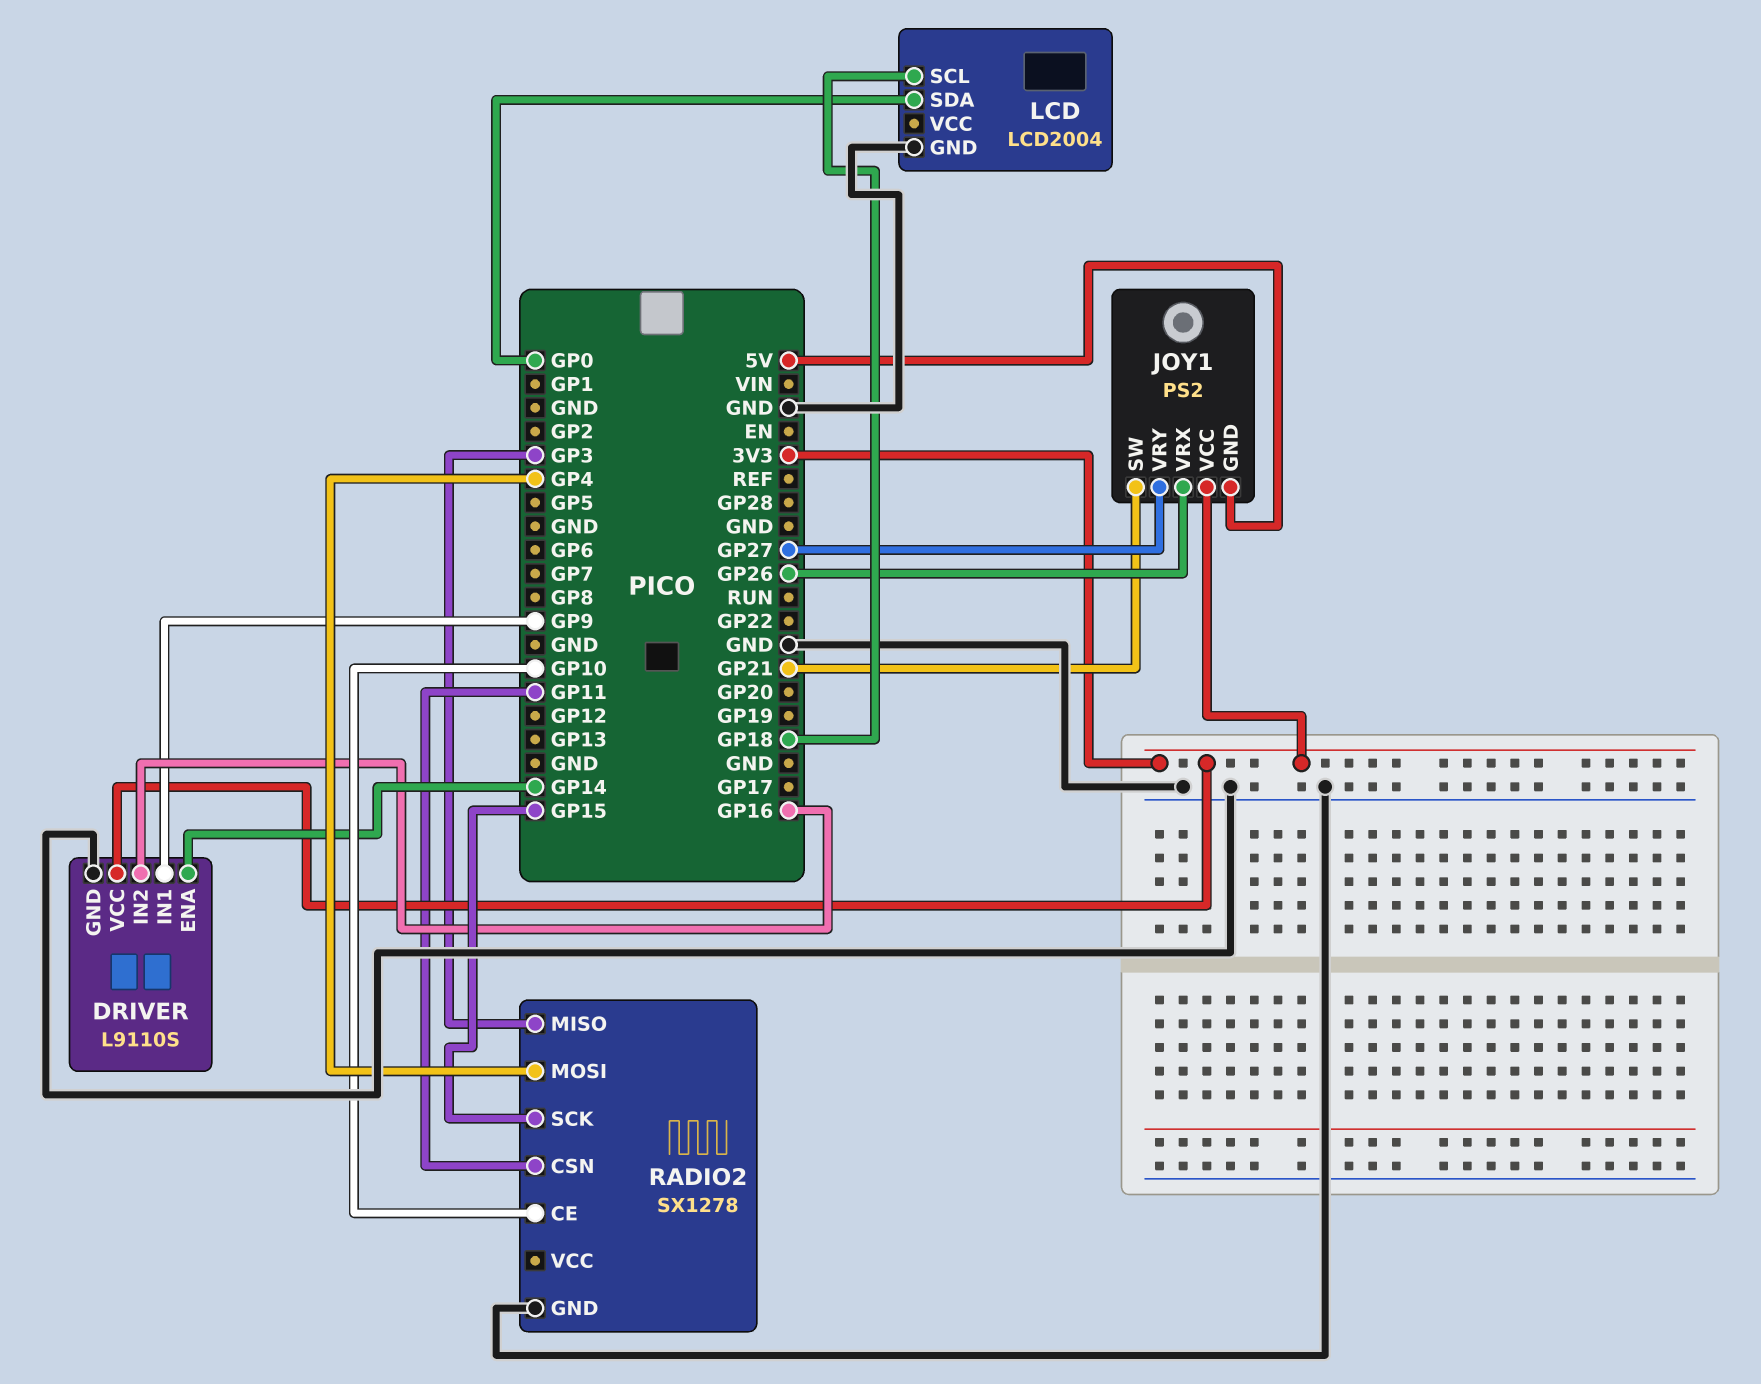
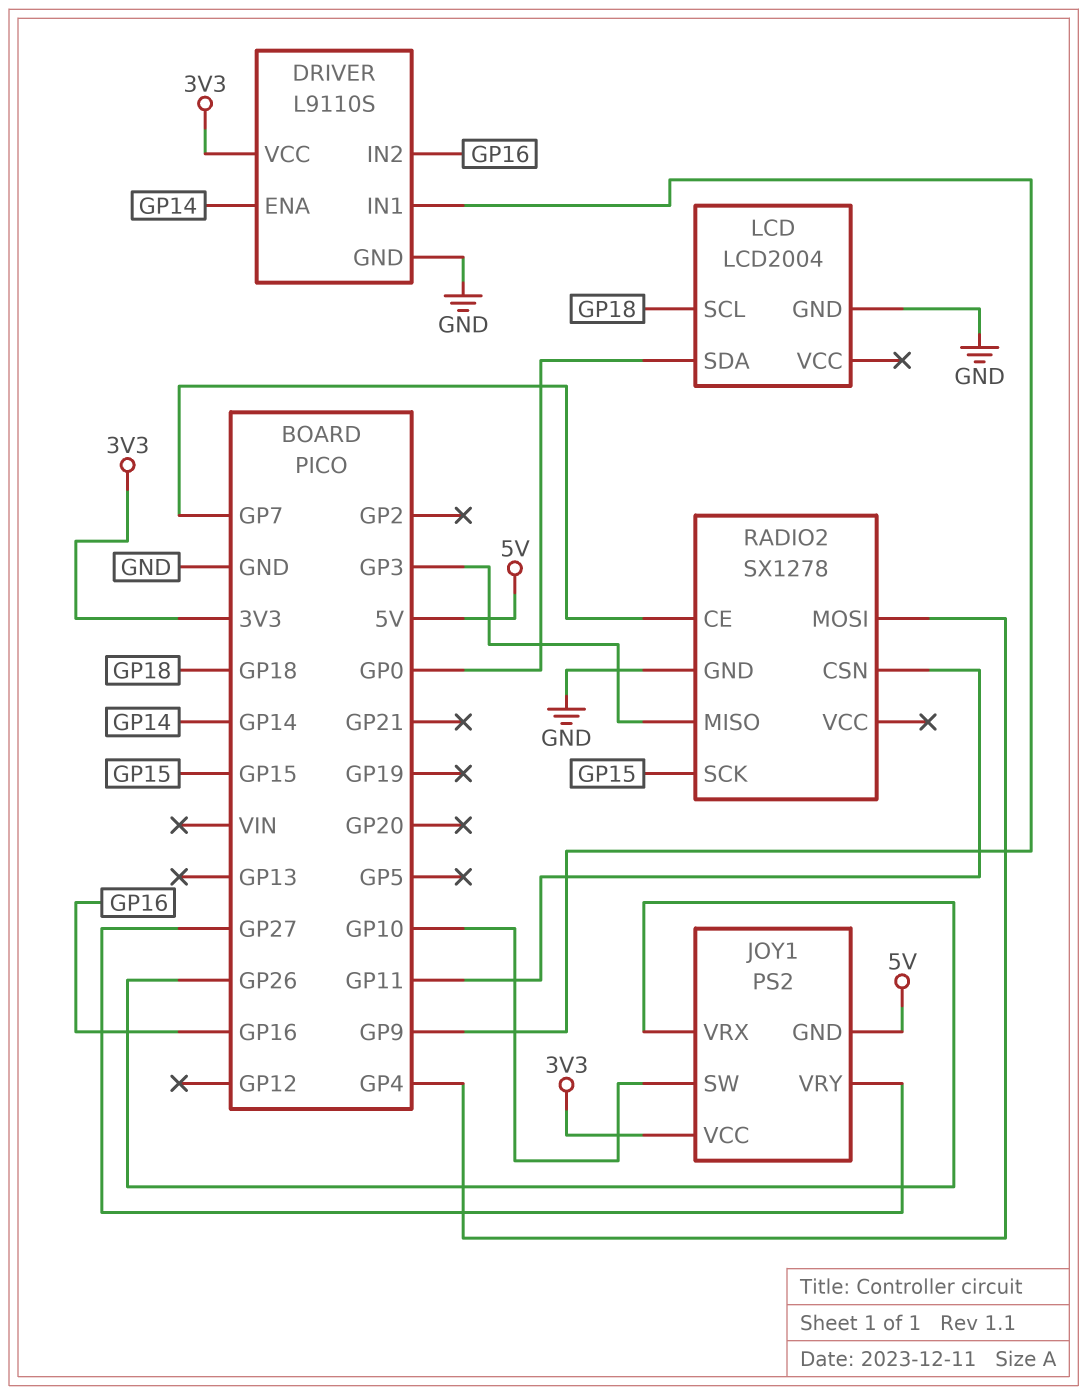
JOY1 pin SW: GP21 -> GP10
RADIO2 pin CE: GP10 -> GP7

